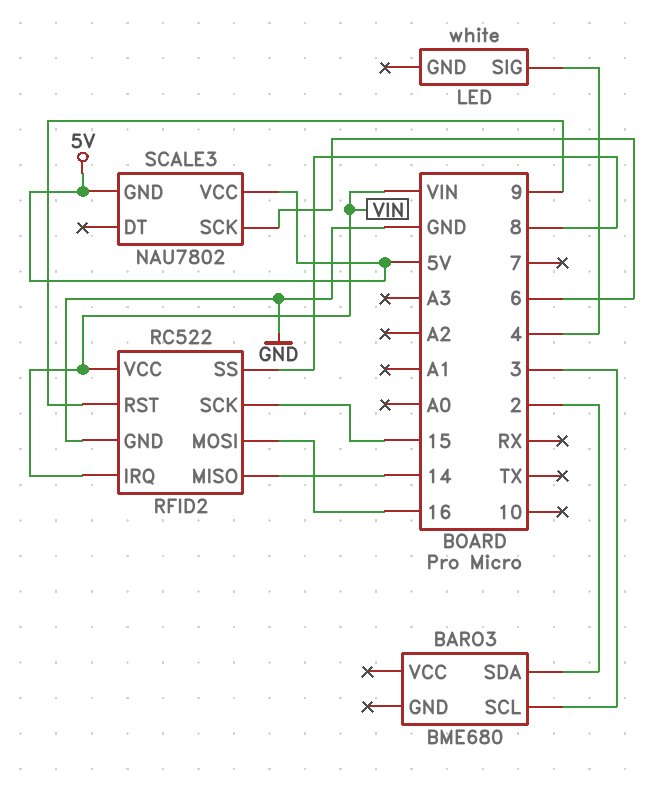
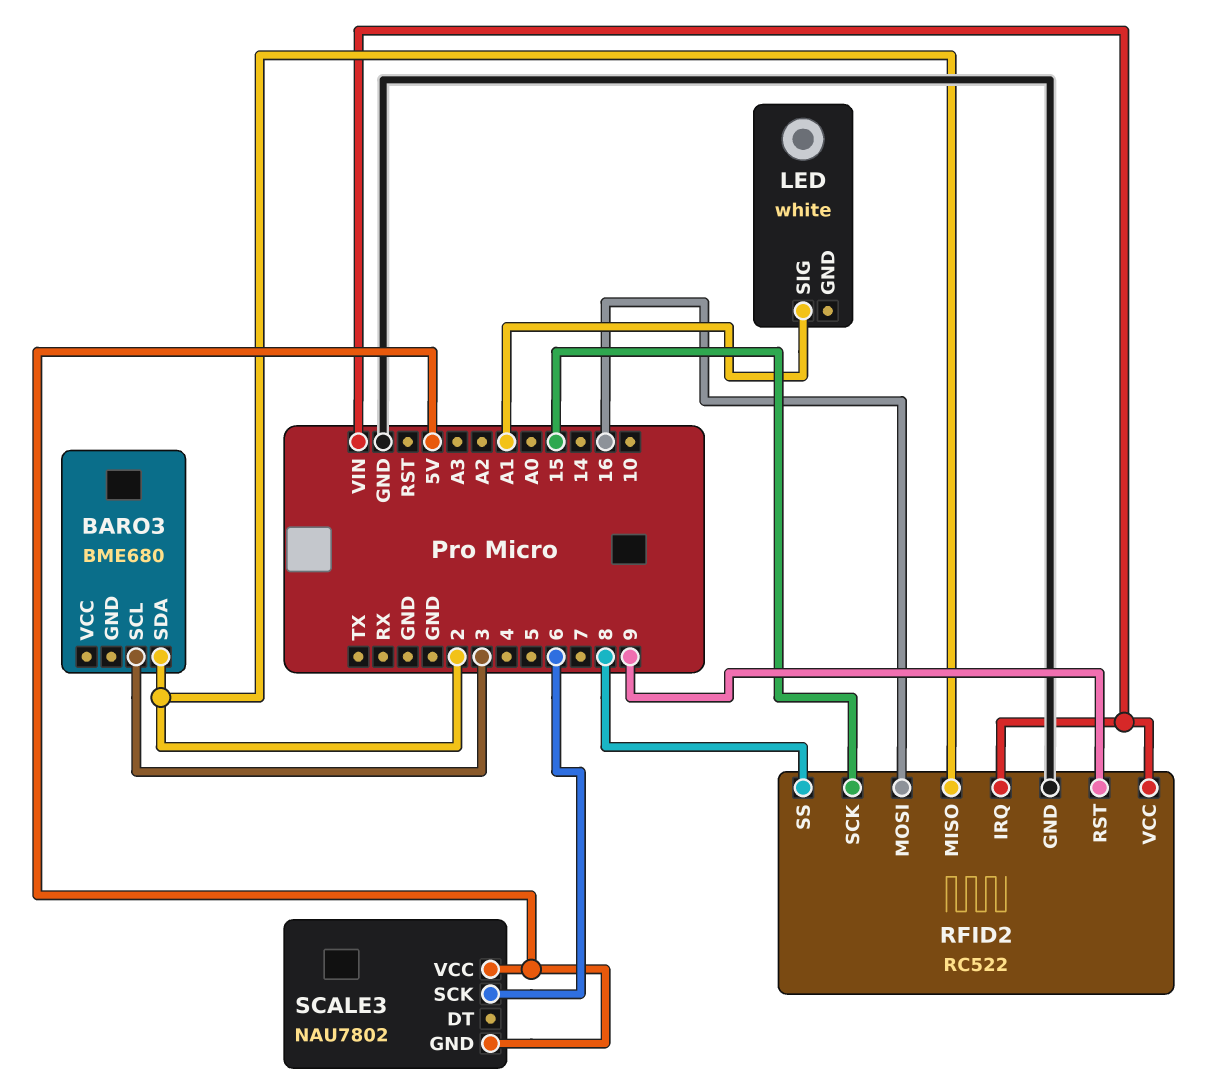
LED pin SIG: 4 -> A1
RFID2 pin MISO: 14 -> 2

